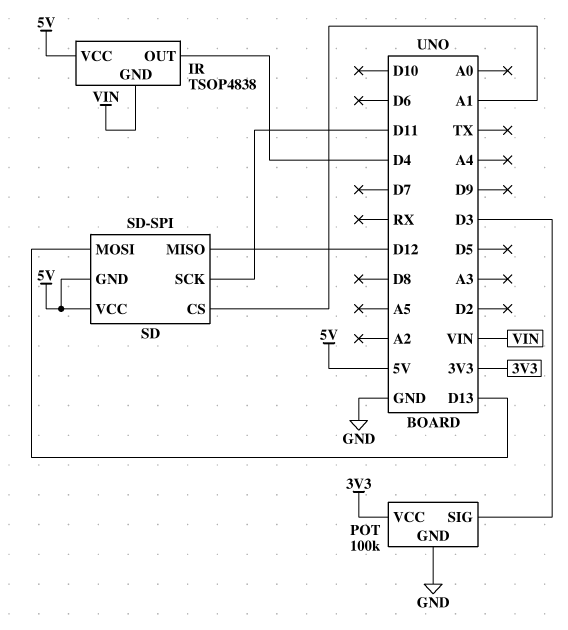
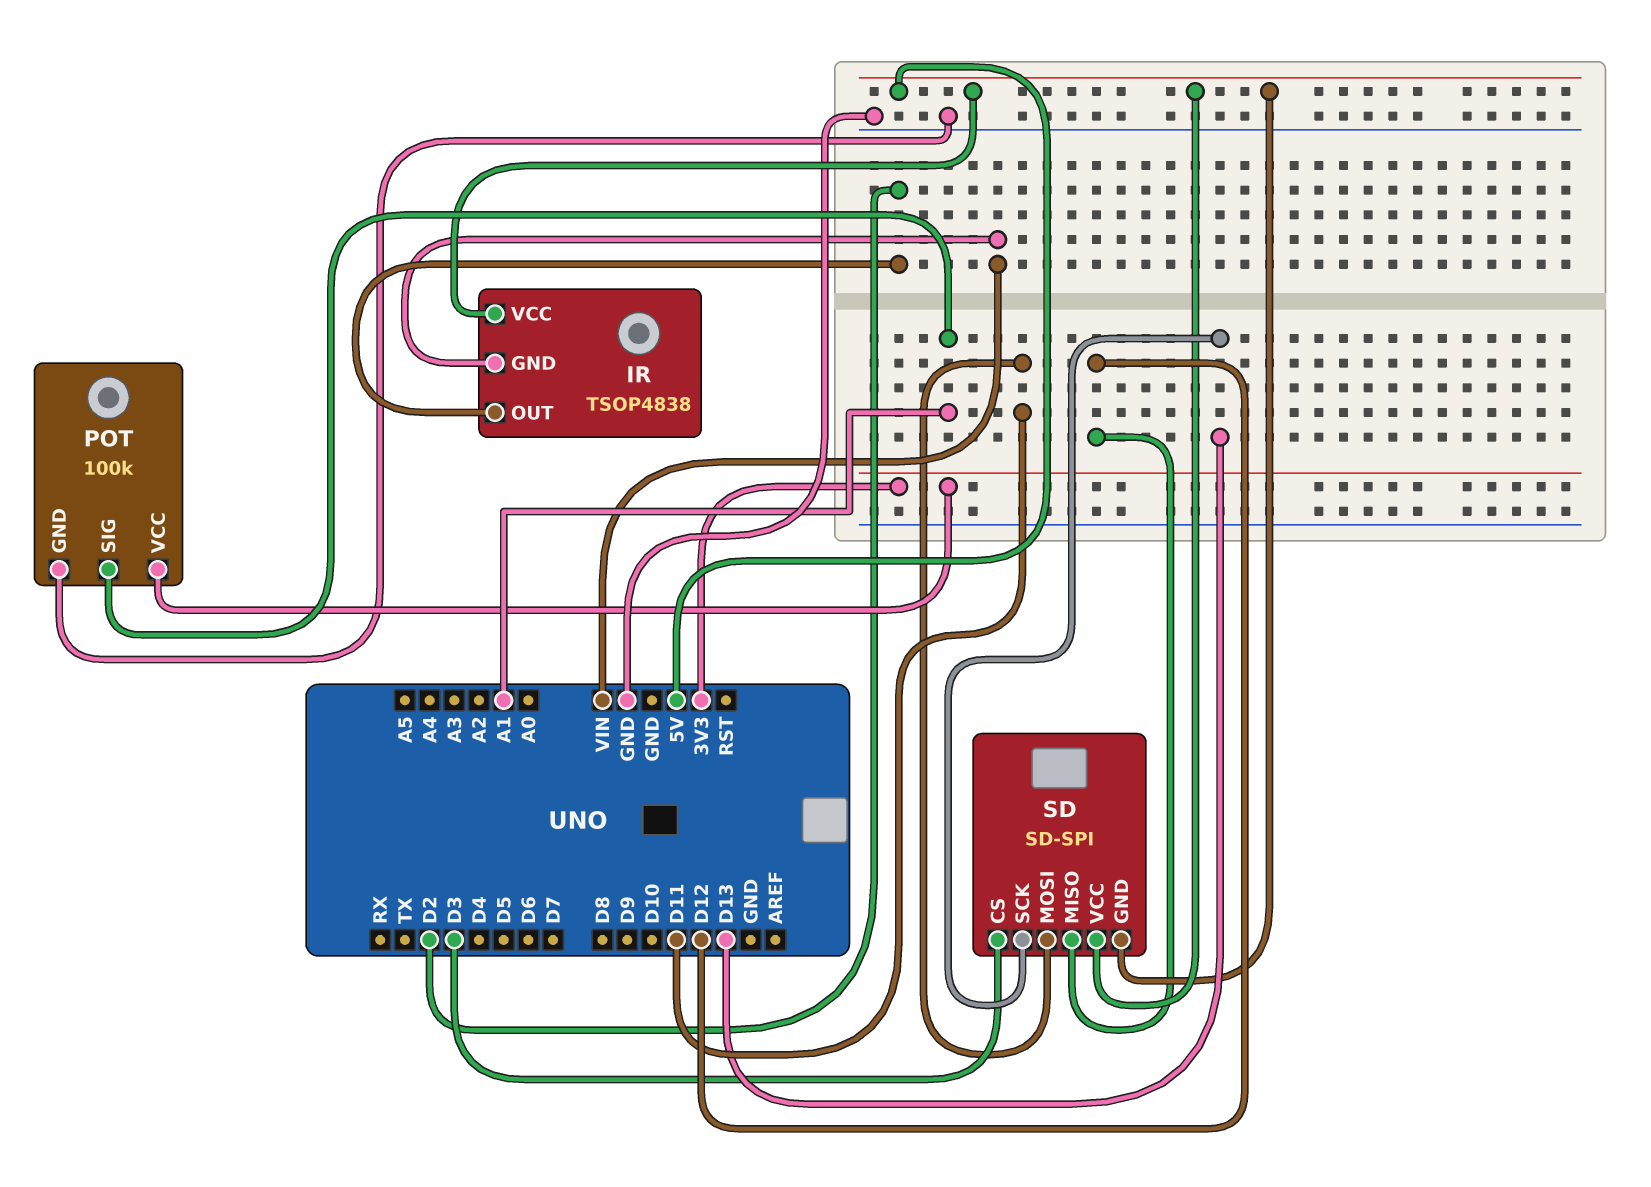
IR pin OUT: D4 -> D2
POT pin SIG: D3 -> A1
SD pin CS: A1 -> D3
SD pin MOSI: D13 -> D11
SD pin SCK: D11 -> D13

